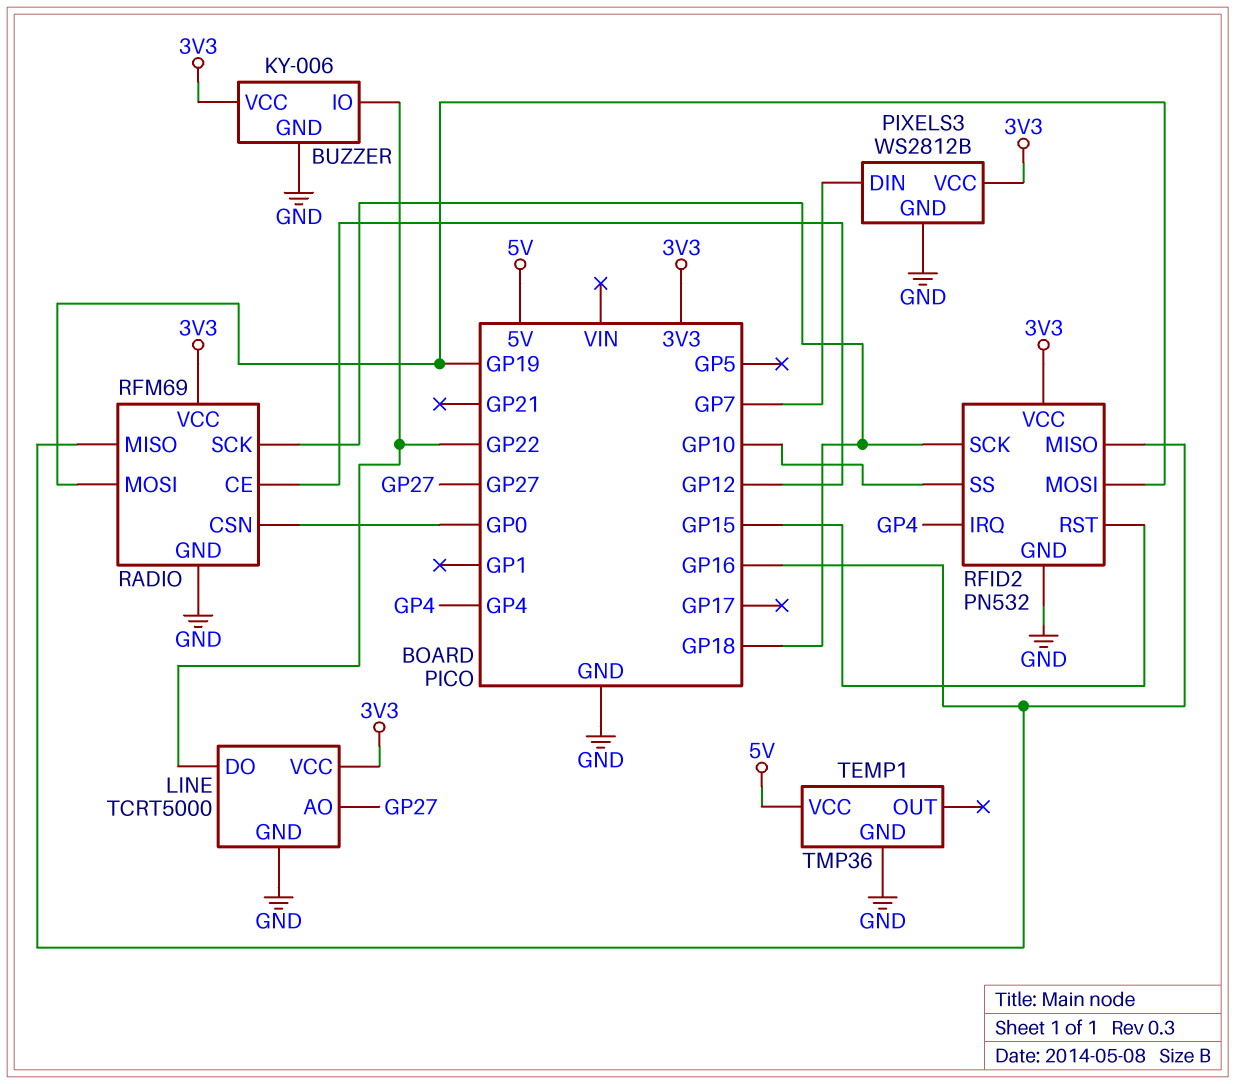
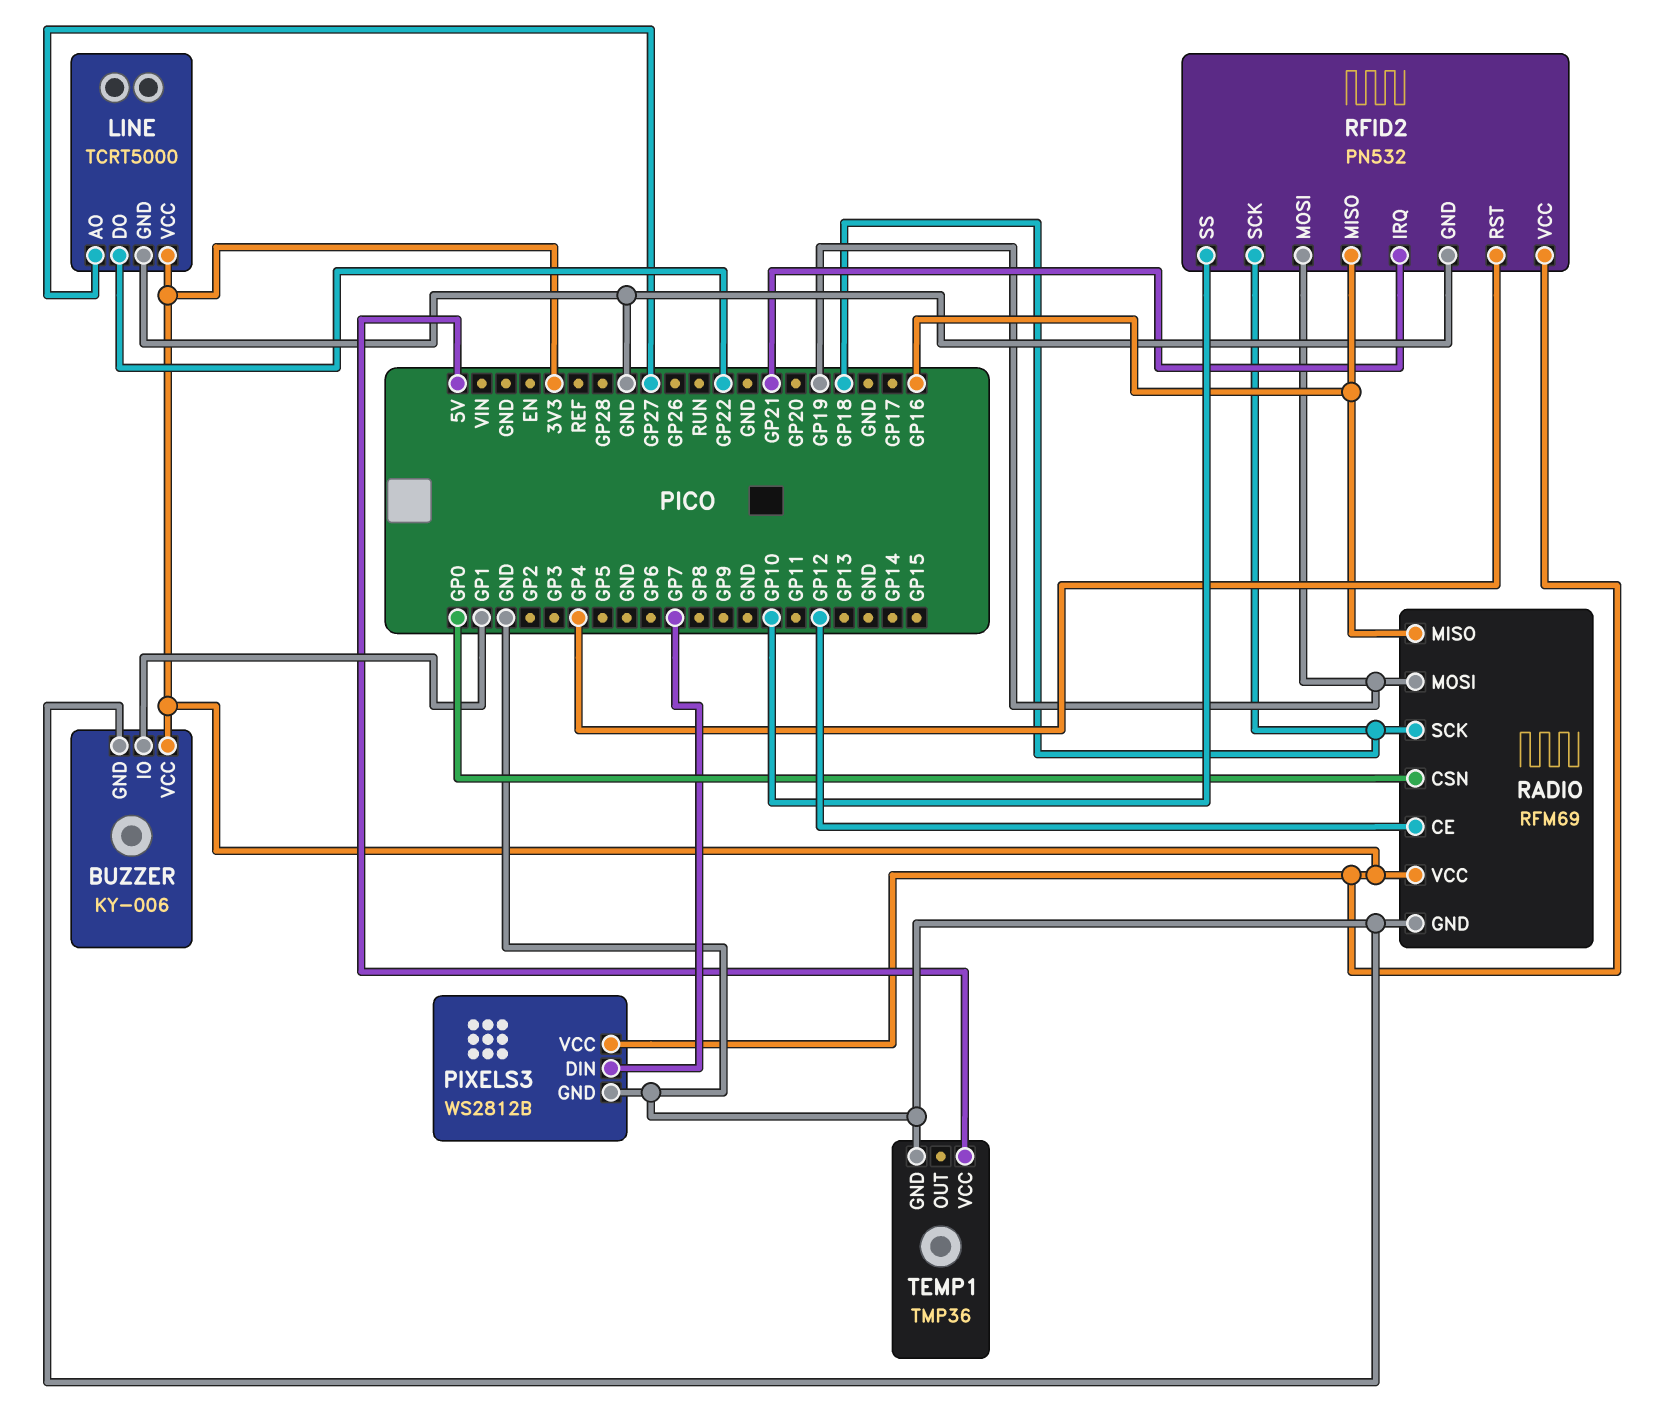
BUZZER pin IO: GP22 -> GP1
RFID2 pin IRQ: GP4 -> GP21
RFID2 pin RST: GP15 -> GP4

